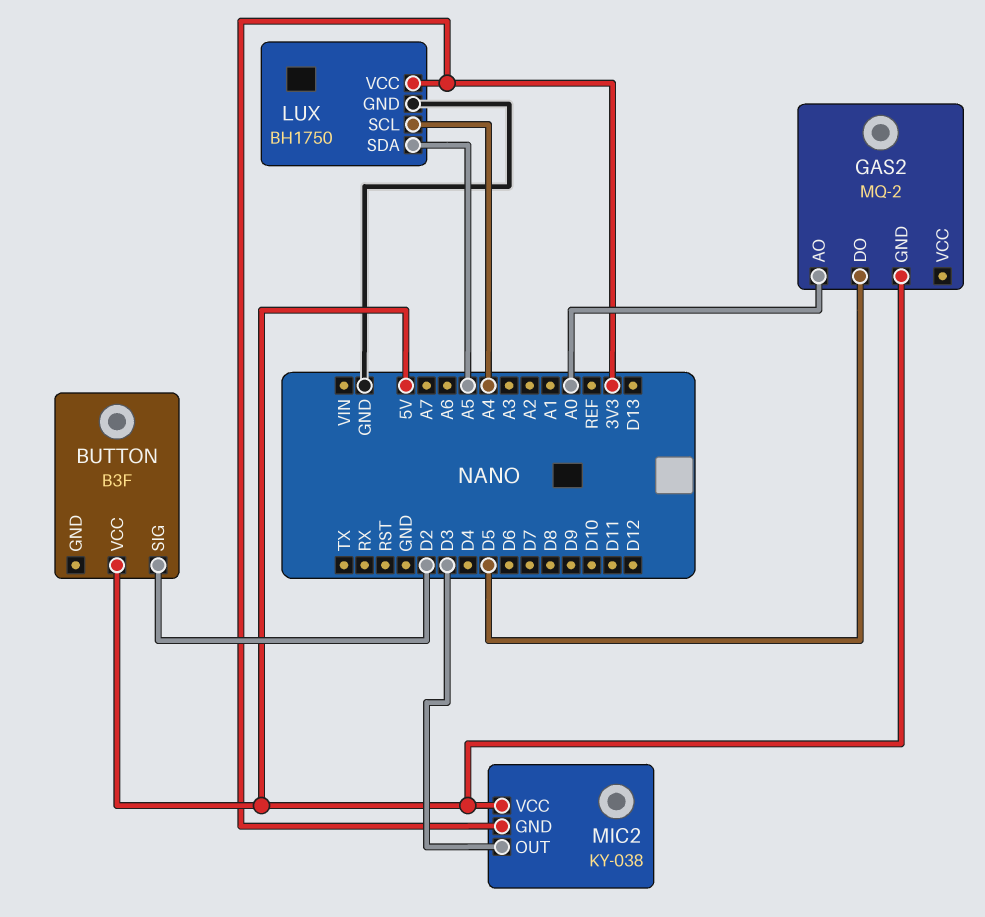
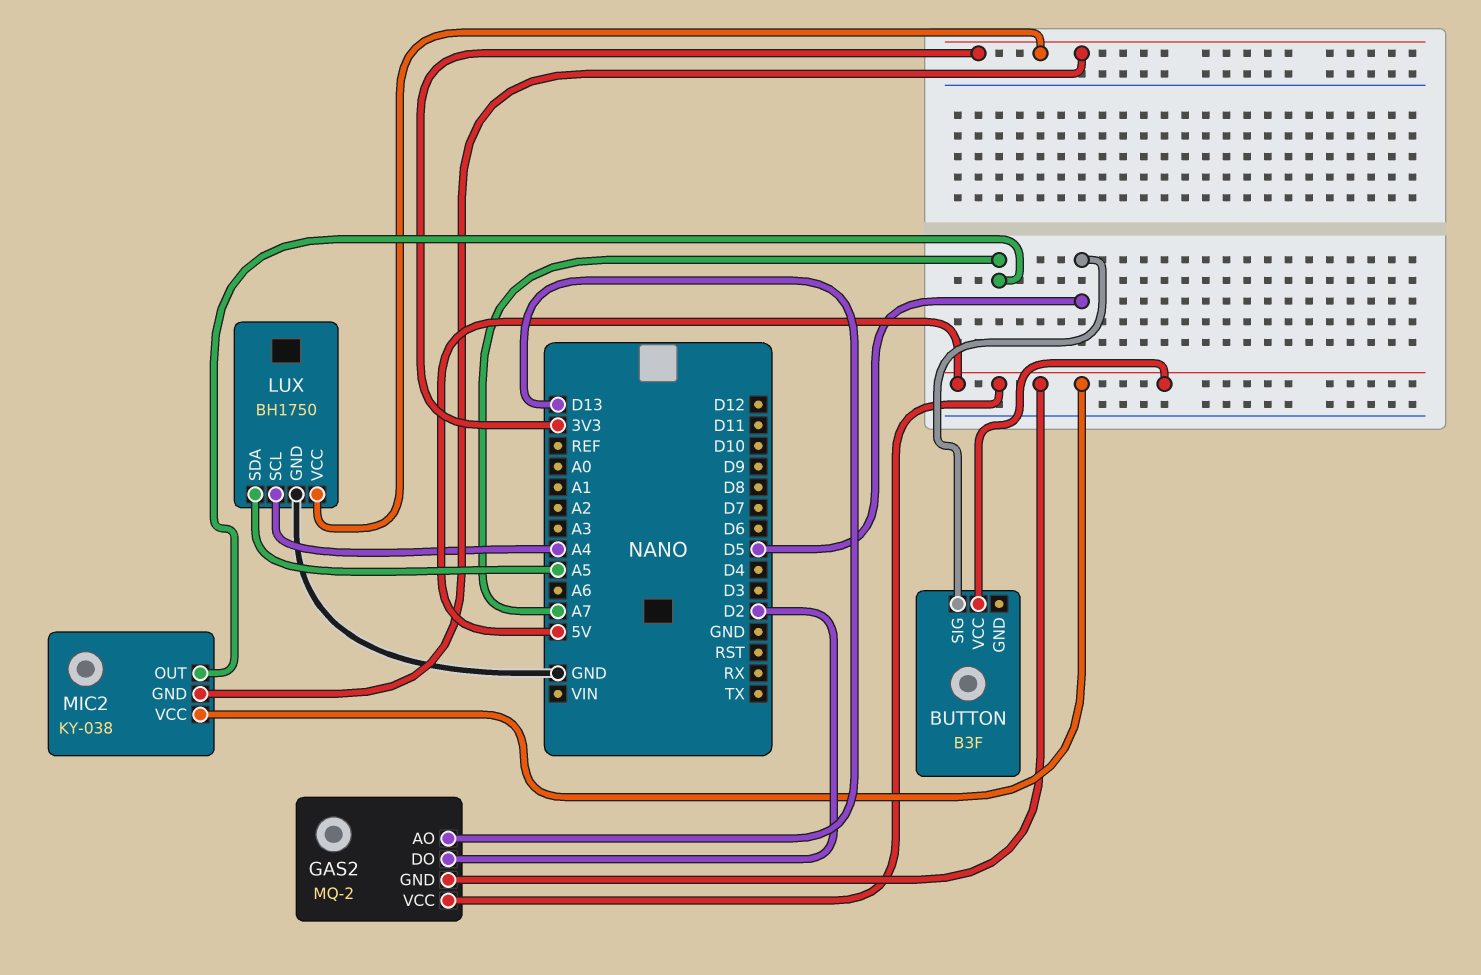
BUTTON pin SIG: D2 -> D5
GAS2 pin AO: A0 -> D13
GAS2 pin DO: D5 -> D2
GAS2 pin VCC: none -> 5V
MIC2 pin OUT: D3 -> A7

